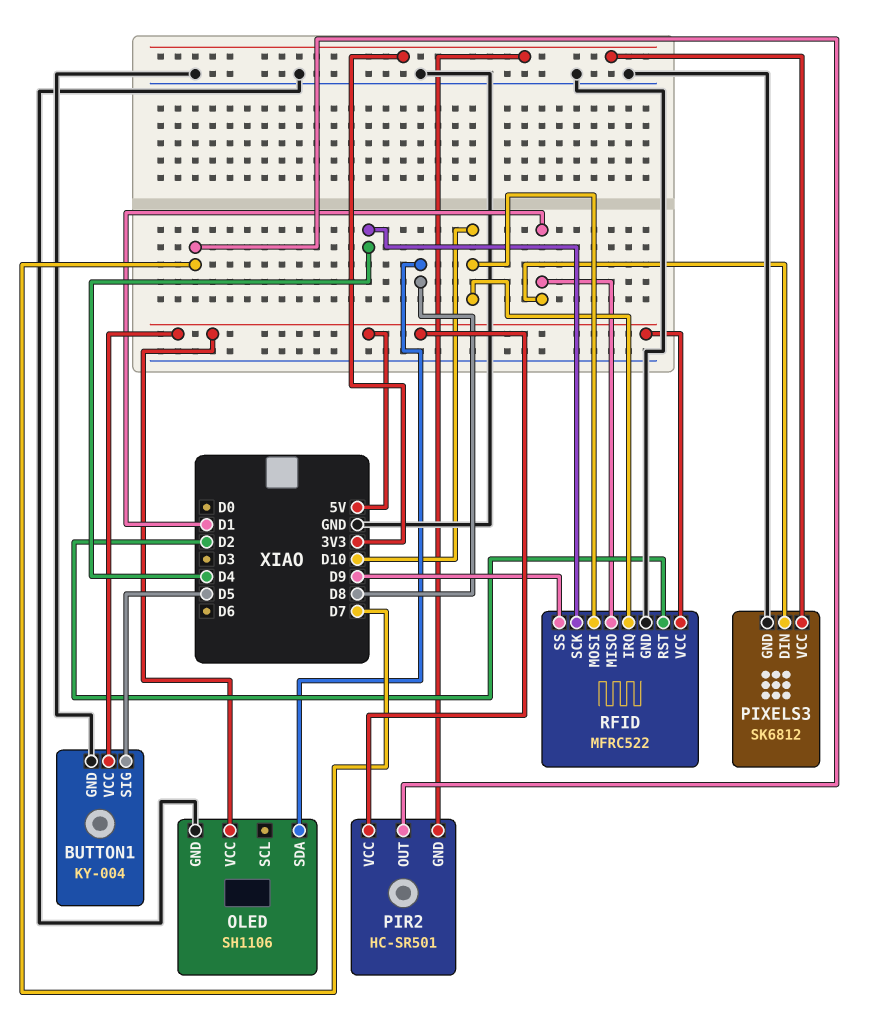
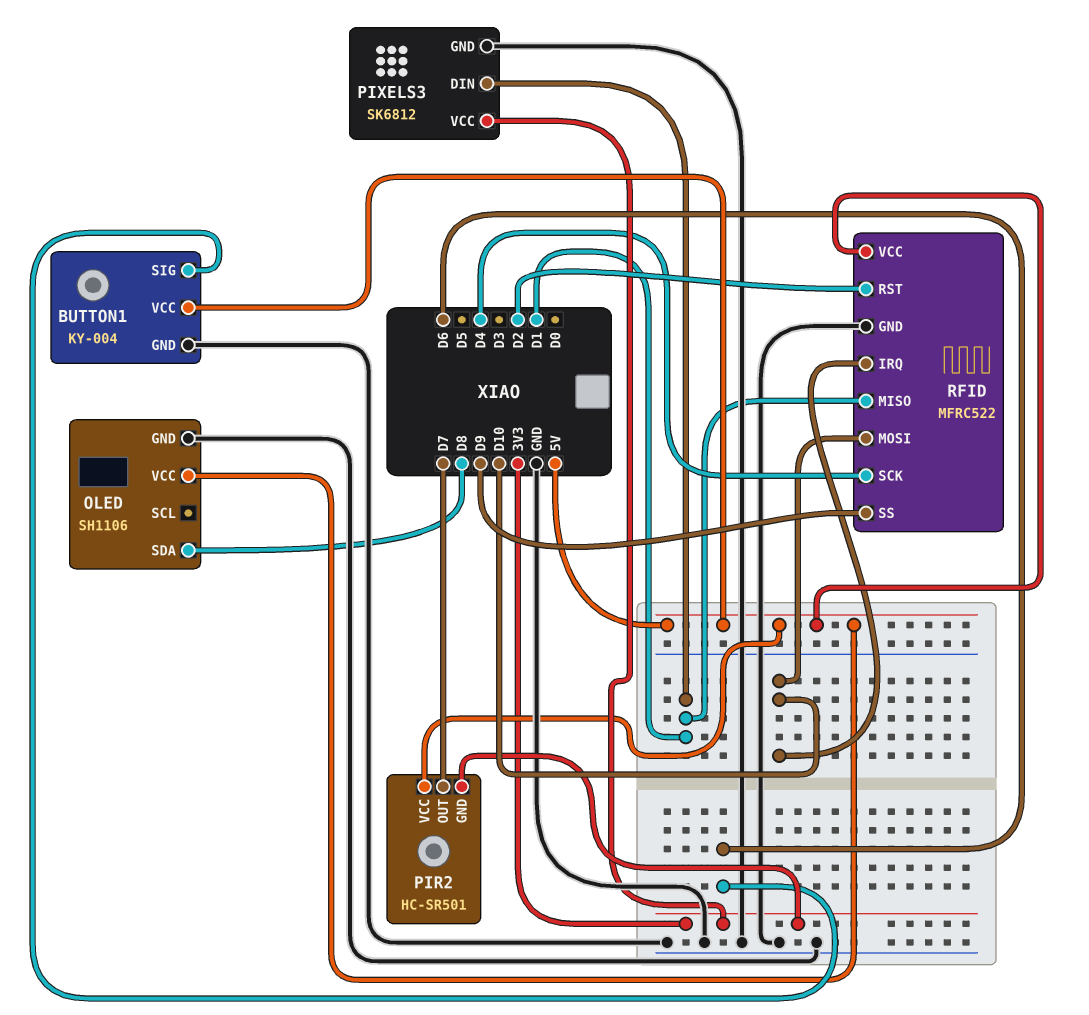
BUTTON1 pin SIG: D5 -> D6

